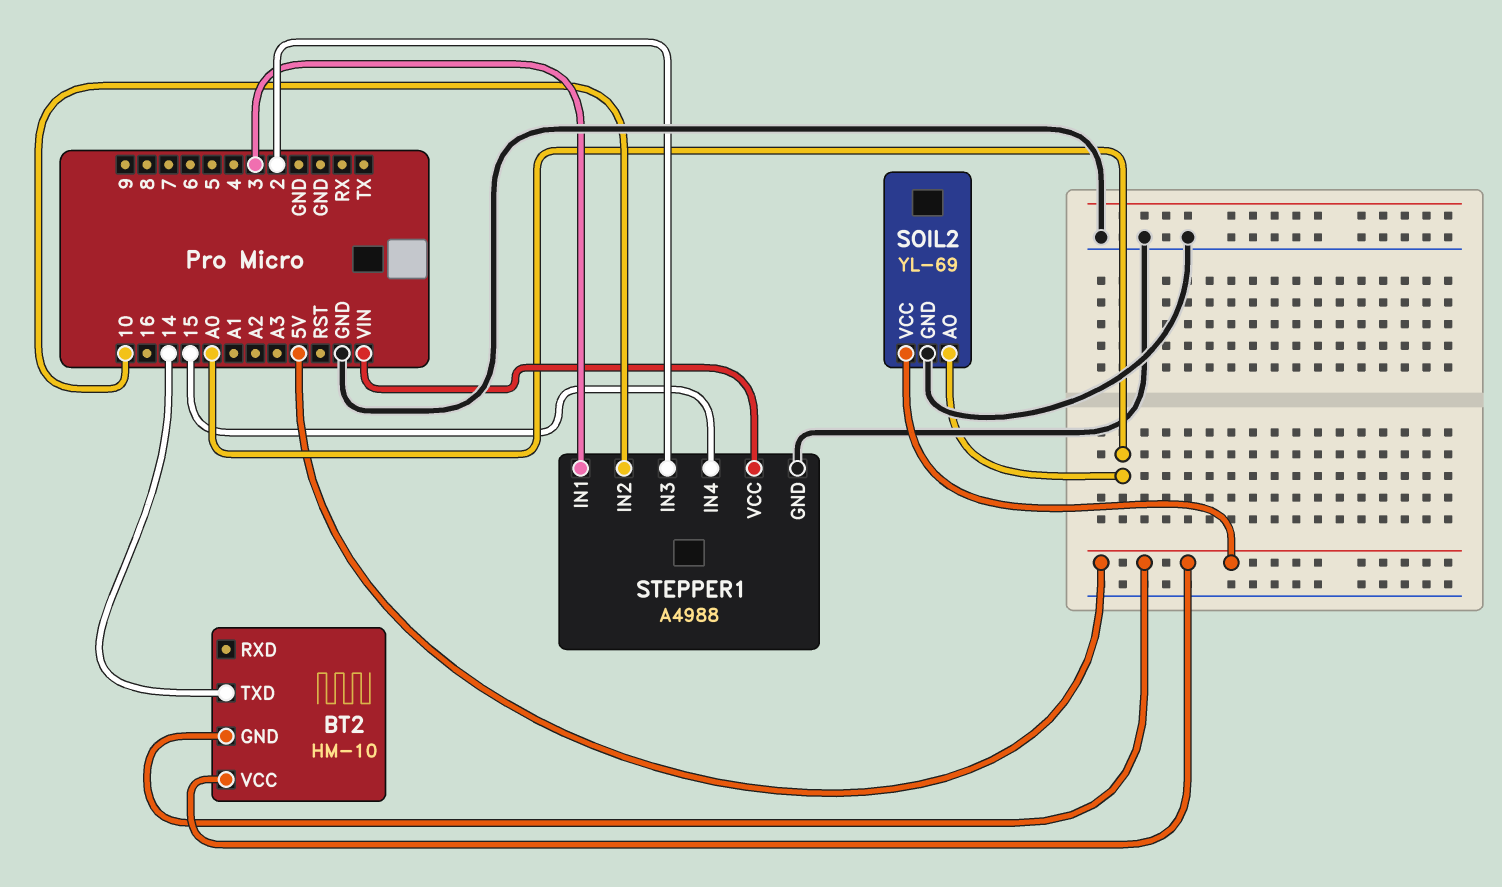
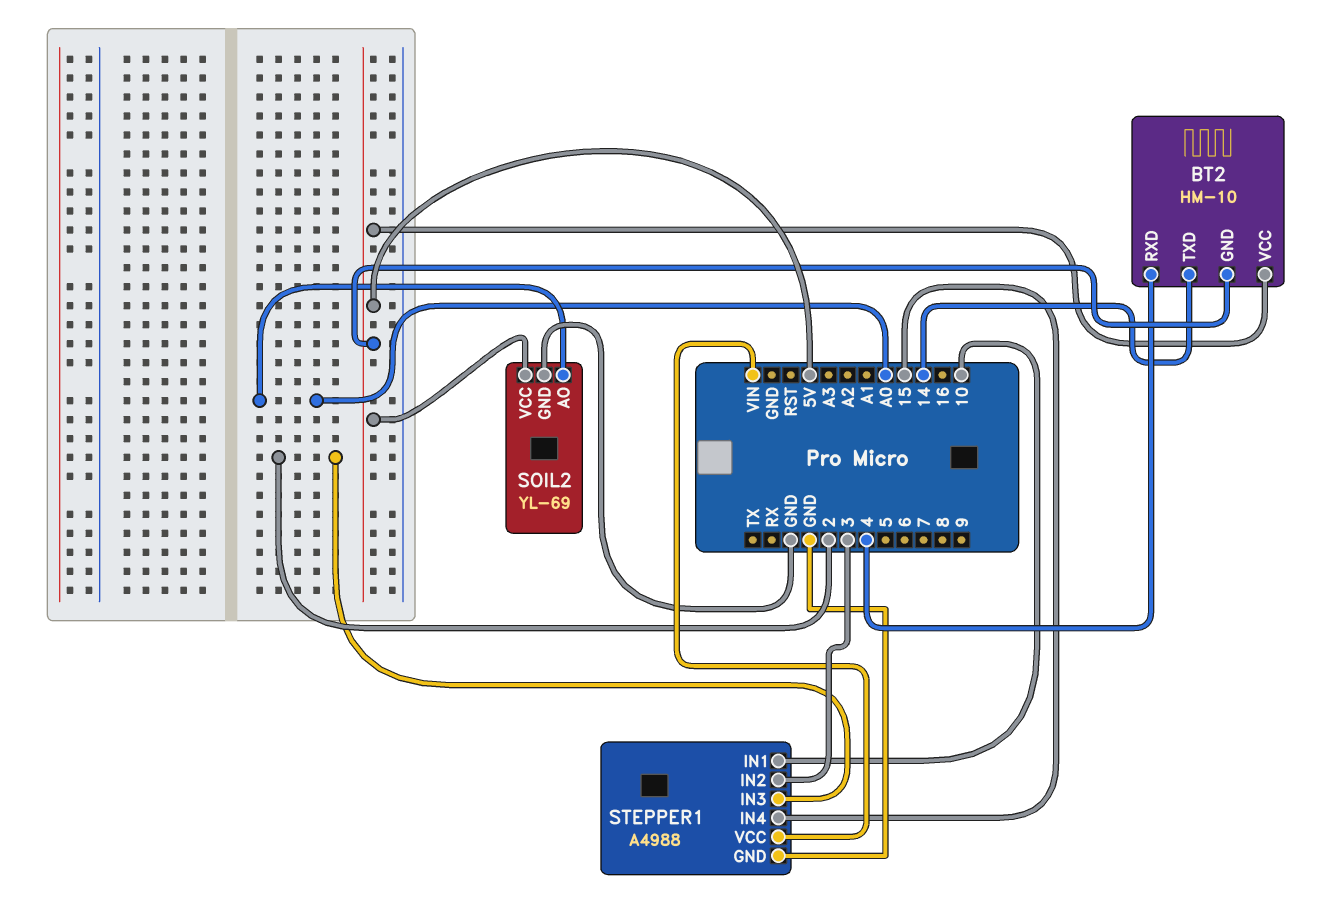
BT2 pin RXD: none -> 4
STEPPER1 pin IN1: 3 -> 10
STEPPER1 pin IN2: 10 -> 3

